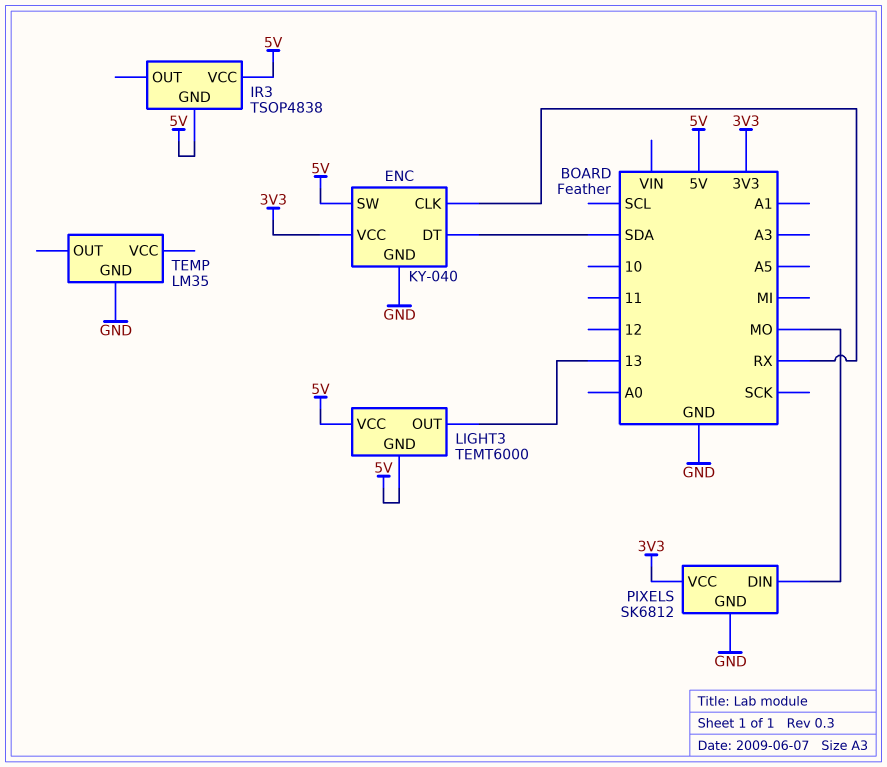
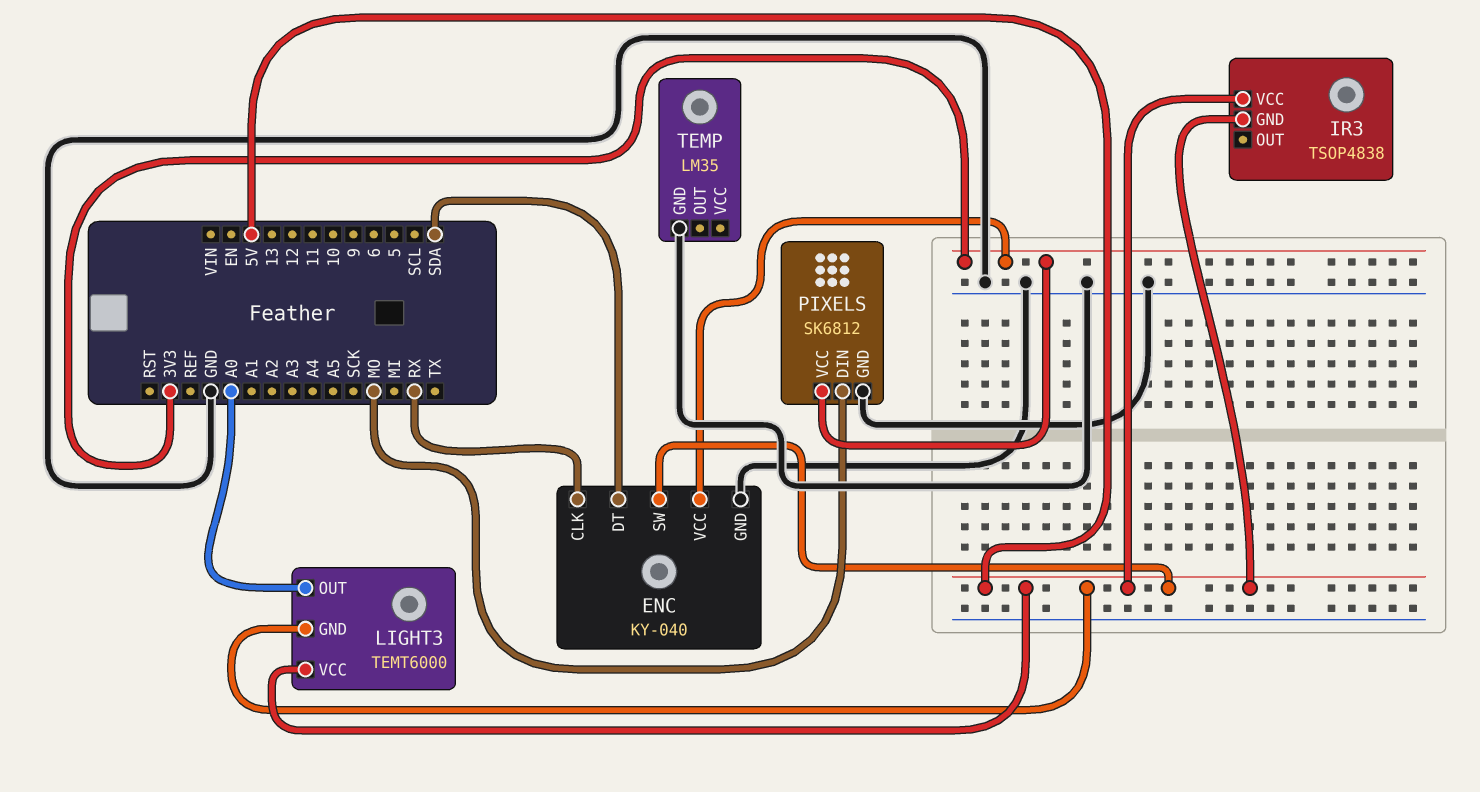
LIGHT3 pin OUT: 13 -> A0

